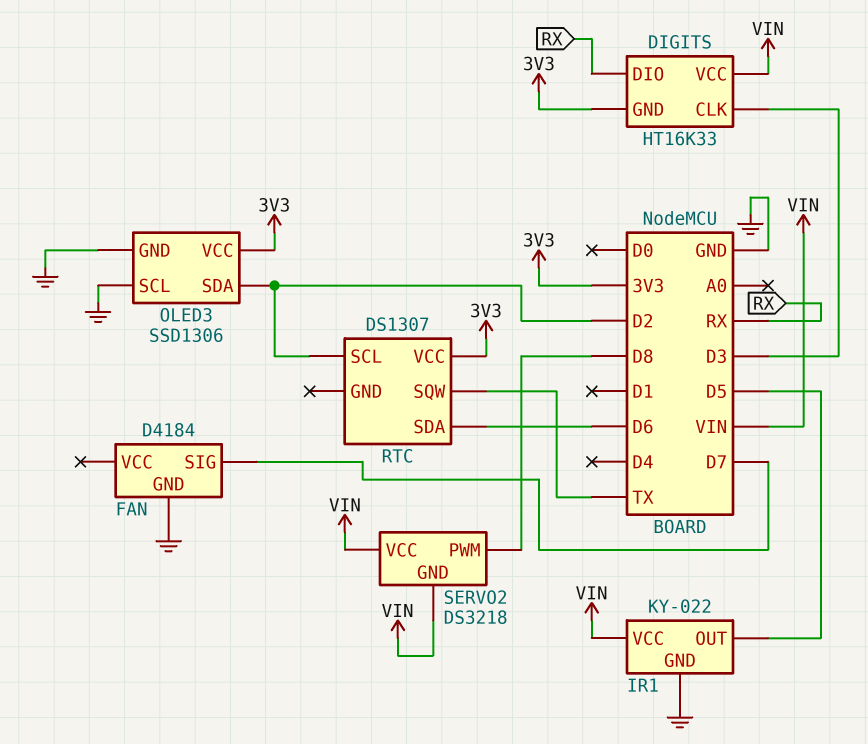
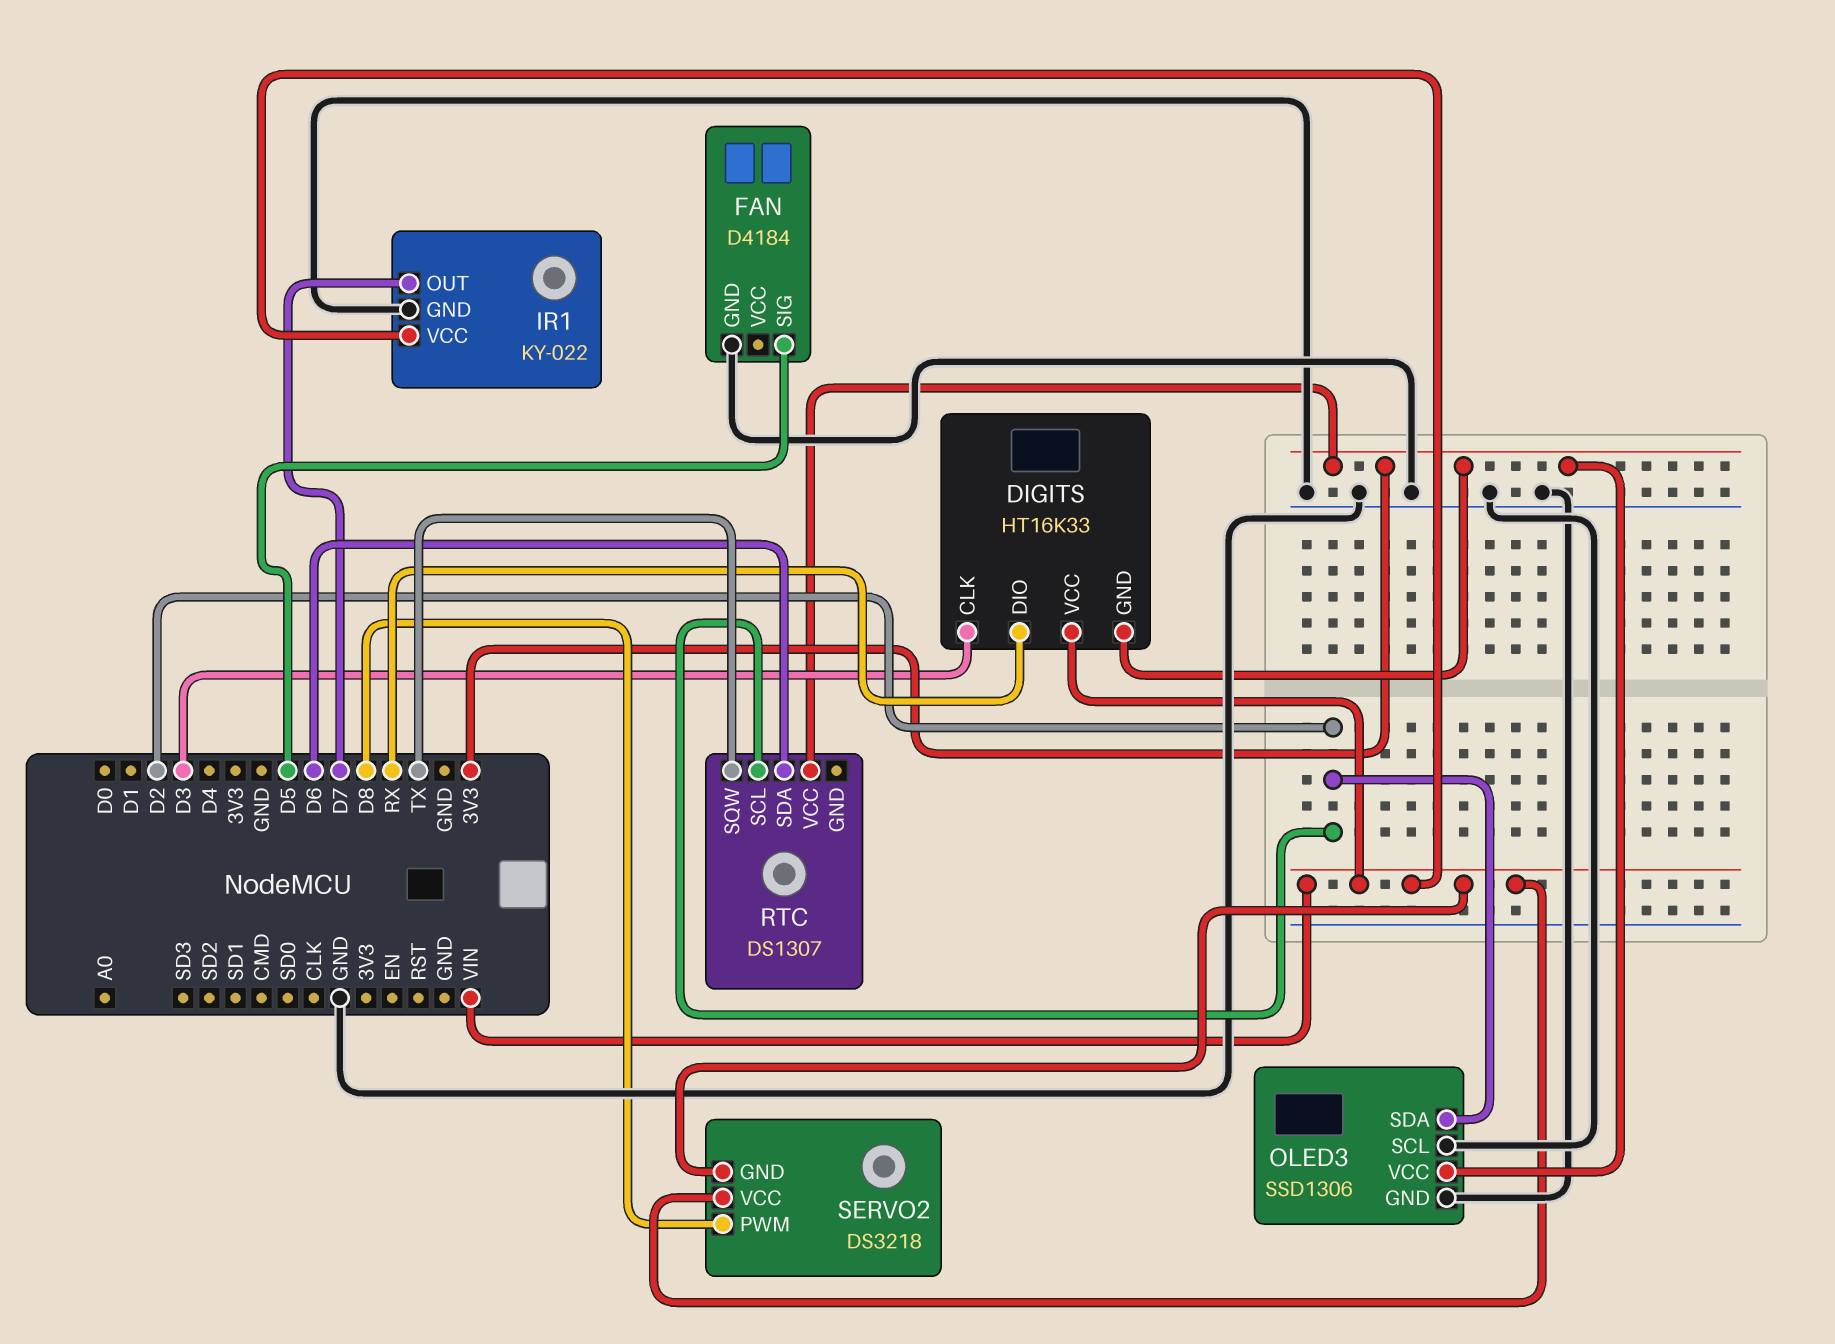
FAN pin SIG: D7 -> D5
IR1 pin OUT: D5 -> D7

